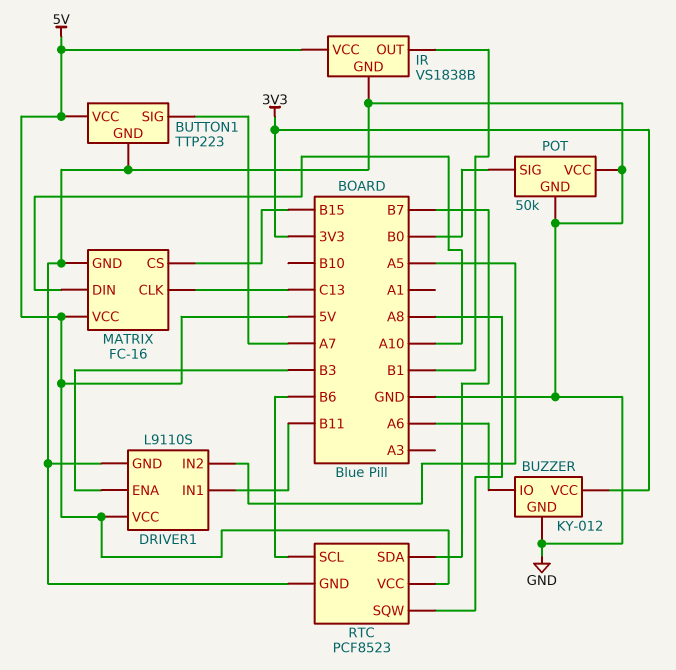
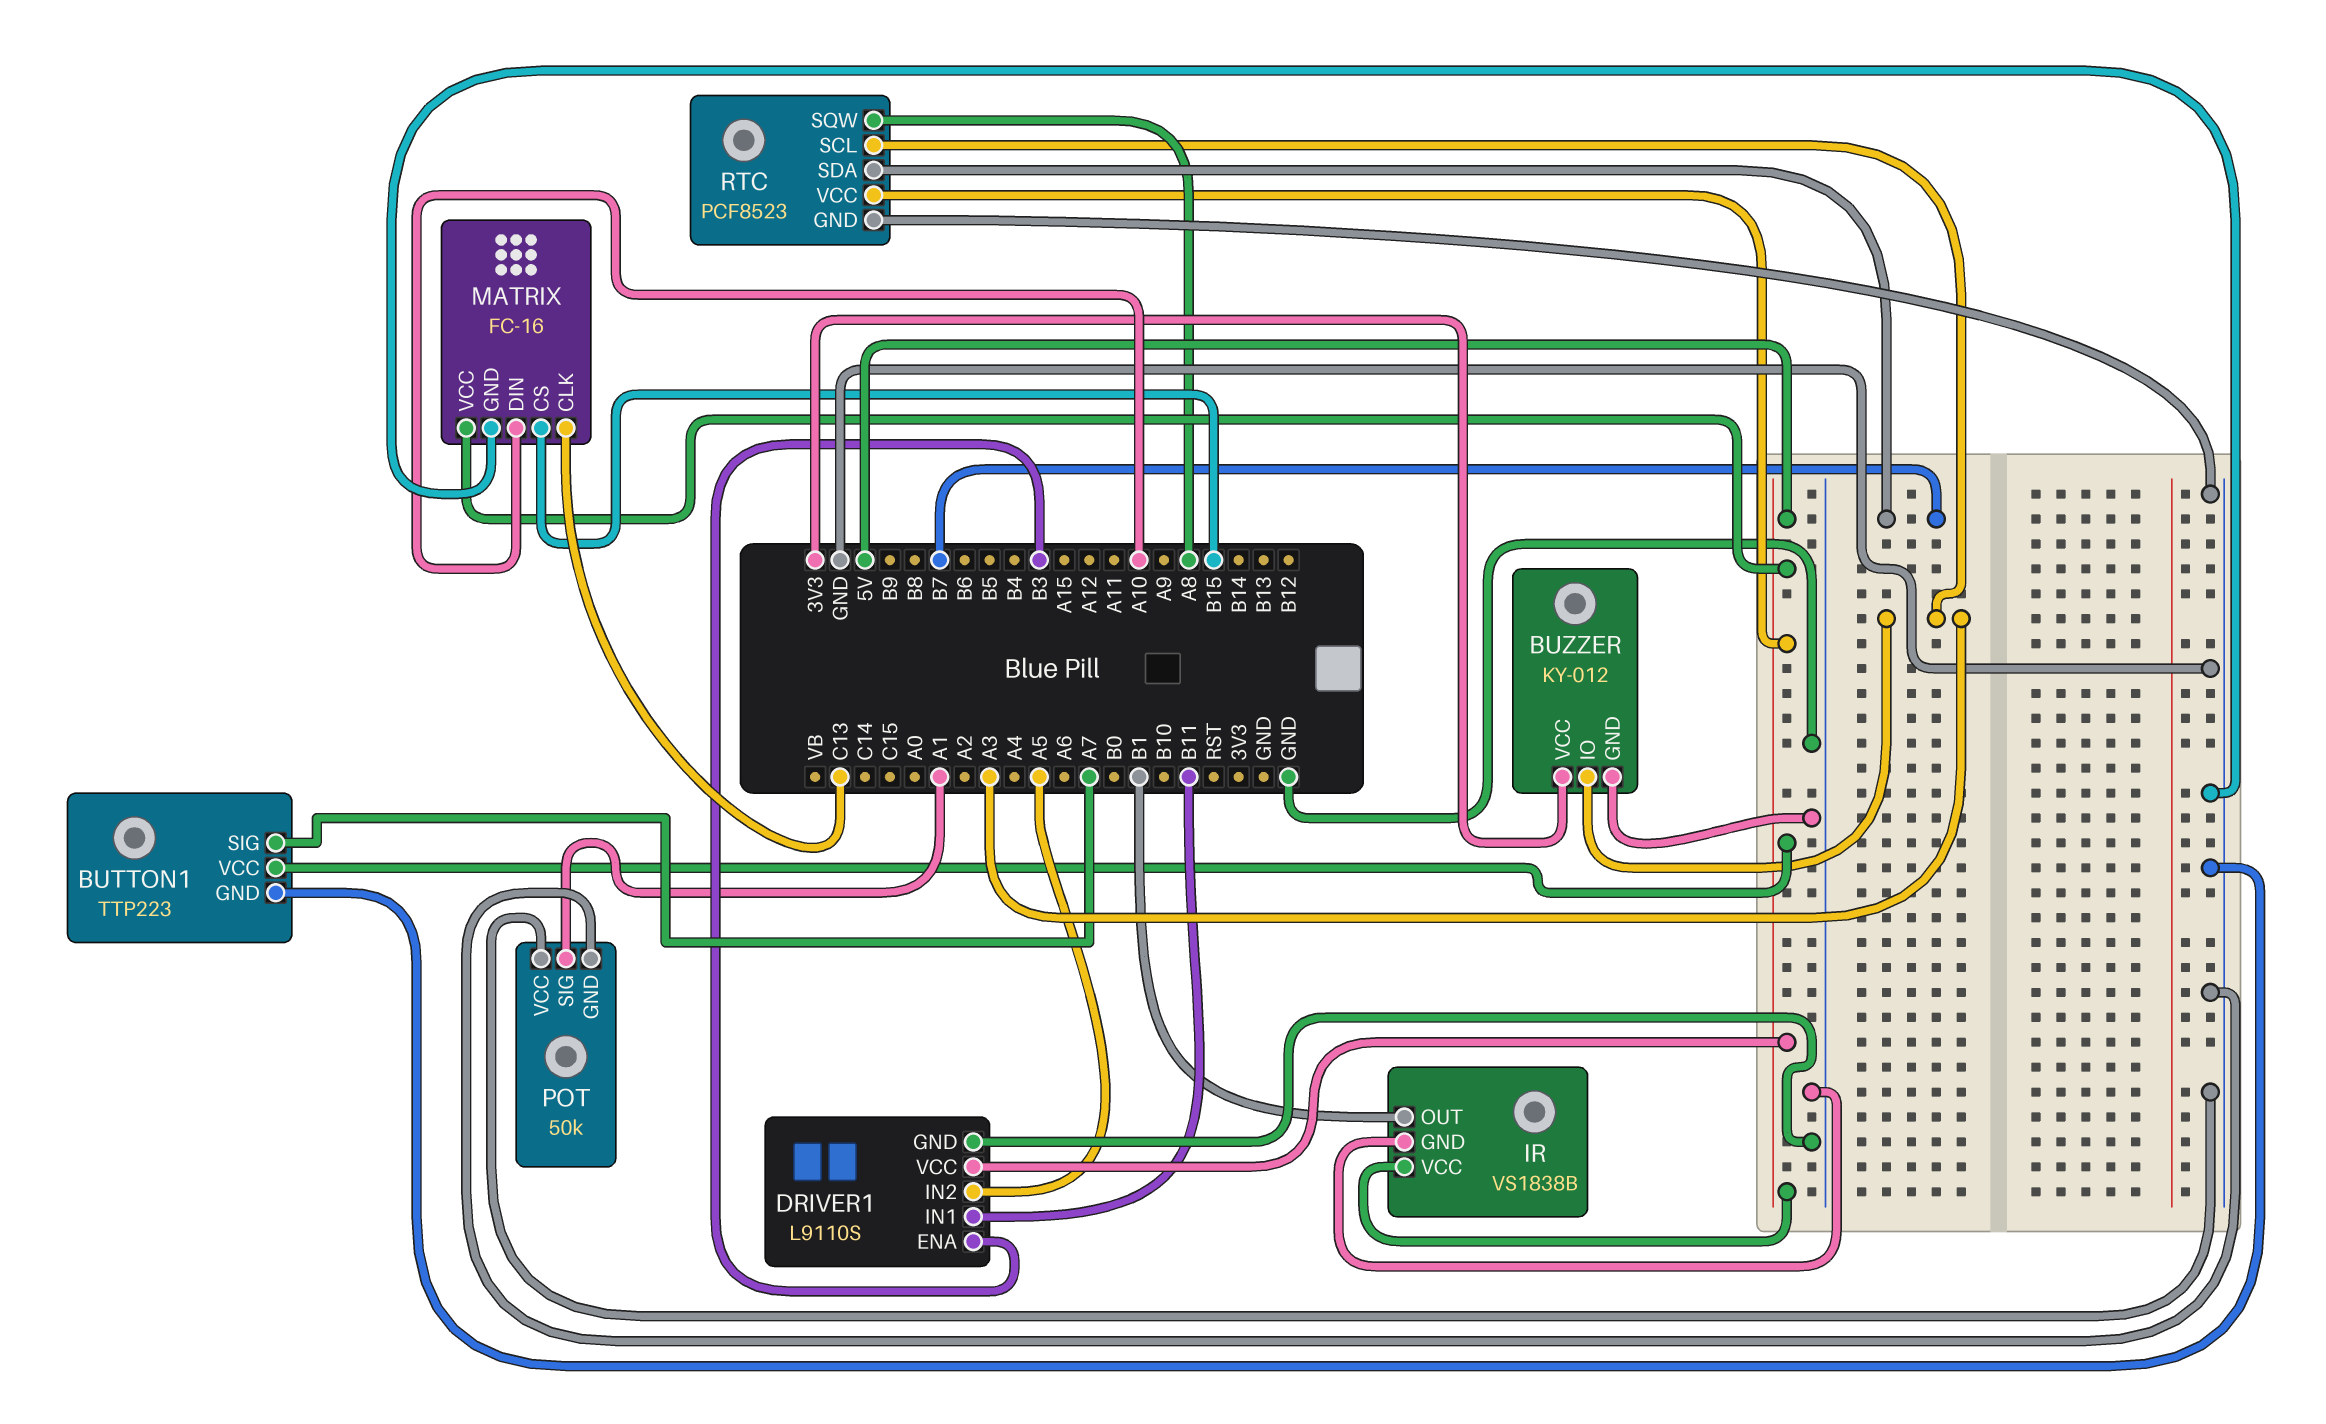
BUZZER pin IO: A6 -> A3
POT pin SIG: B0 -> A1
RTC pin SCL: B6 -> A3

